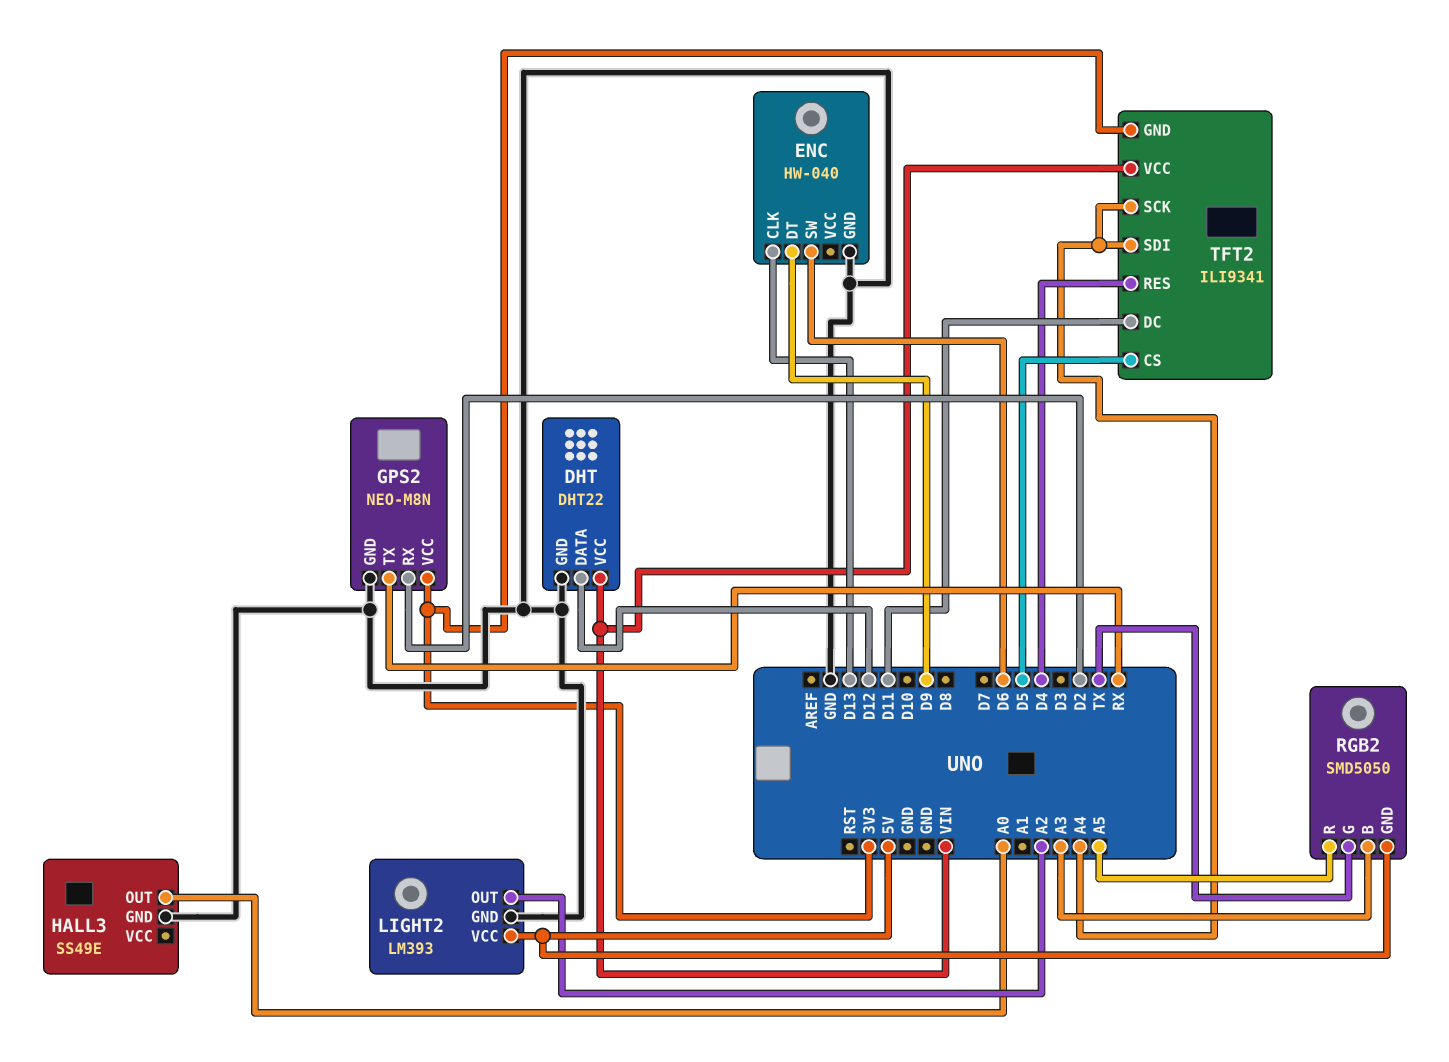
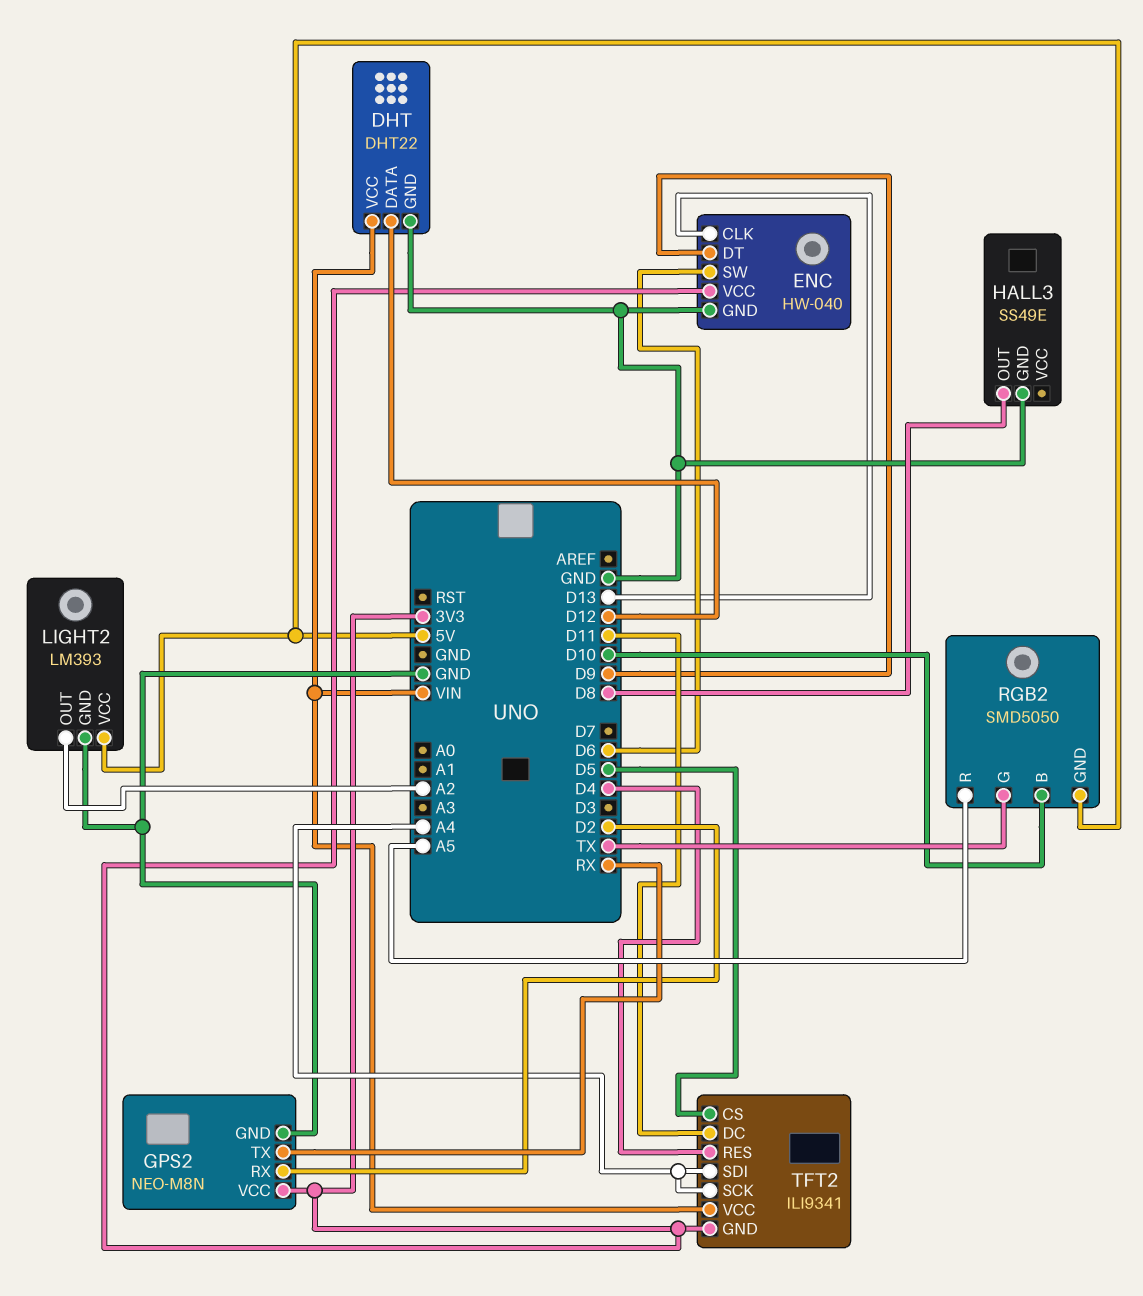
ENC pin VCC: none -> 3V3
HALL3 pin OUT: A0 -> D8
RGB2 pin B: A3 -> D10

